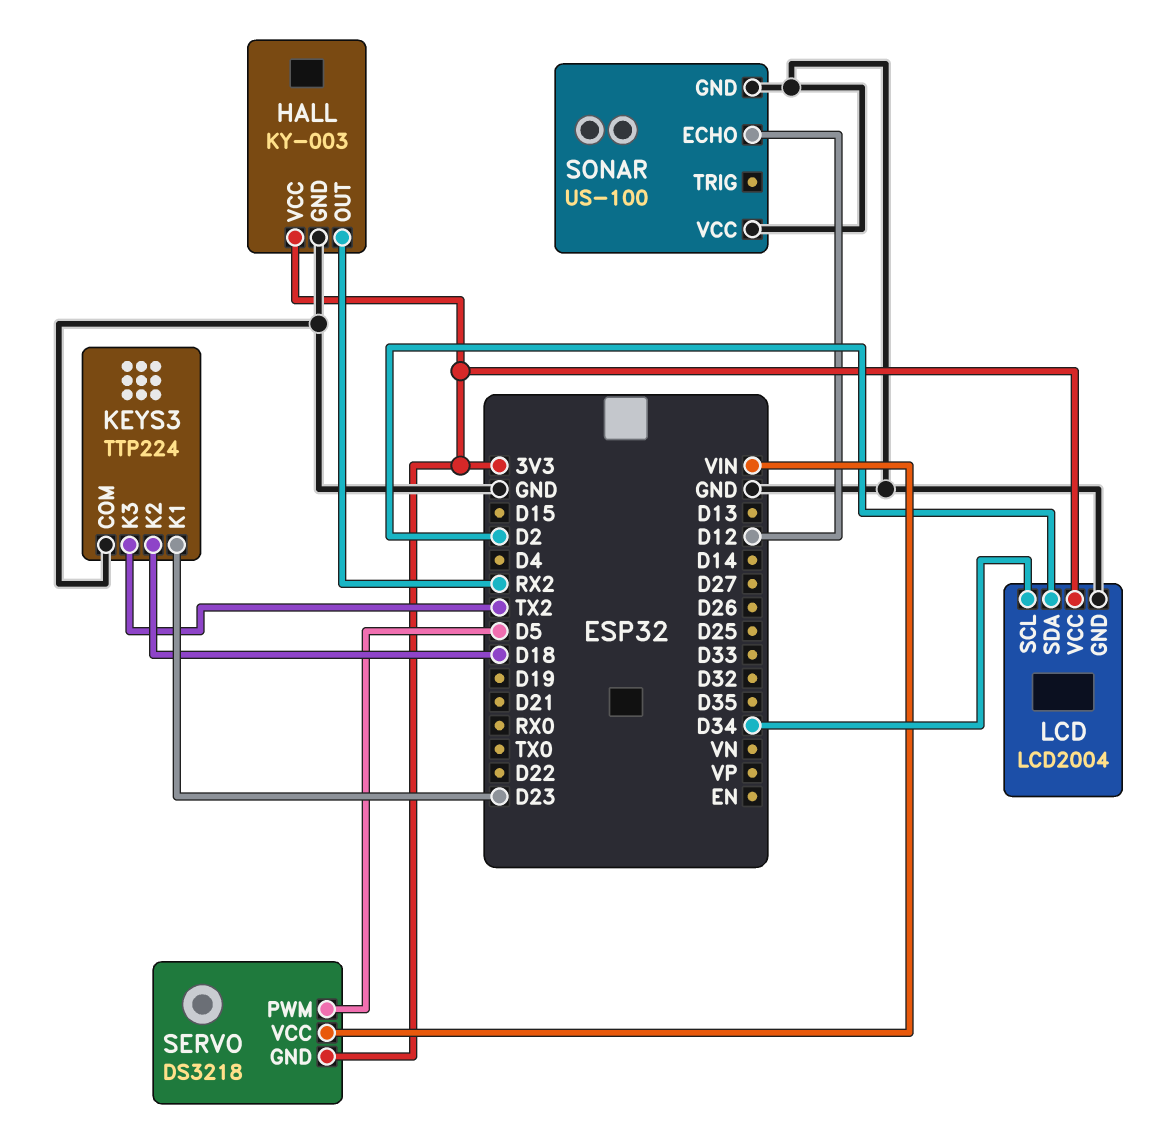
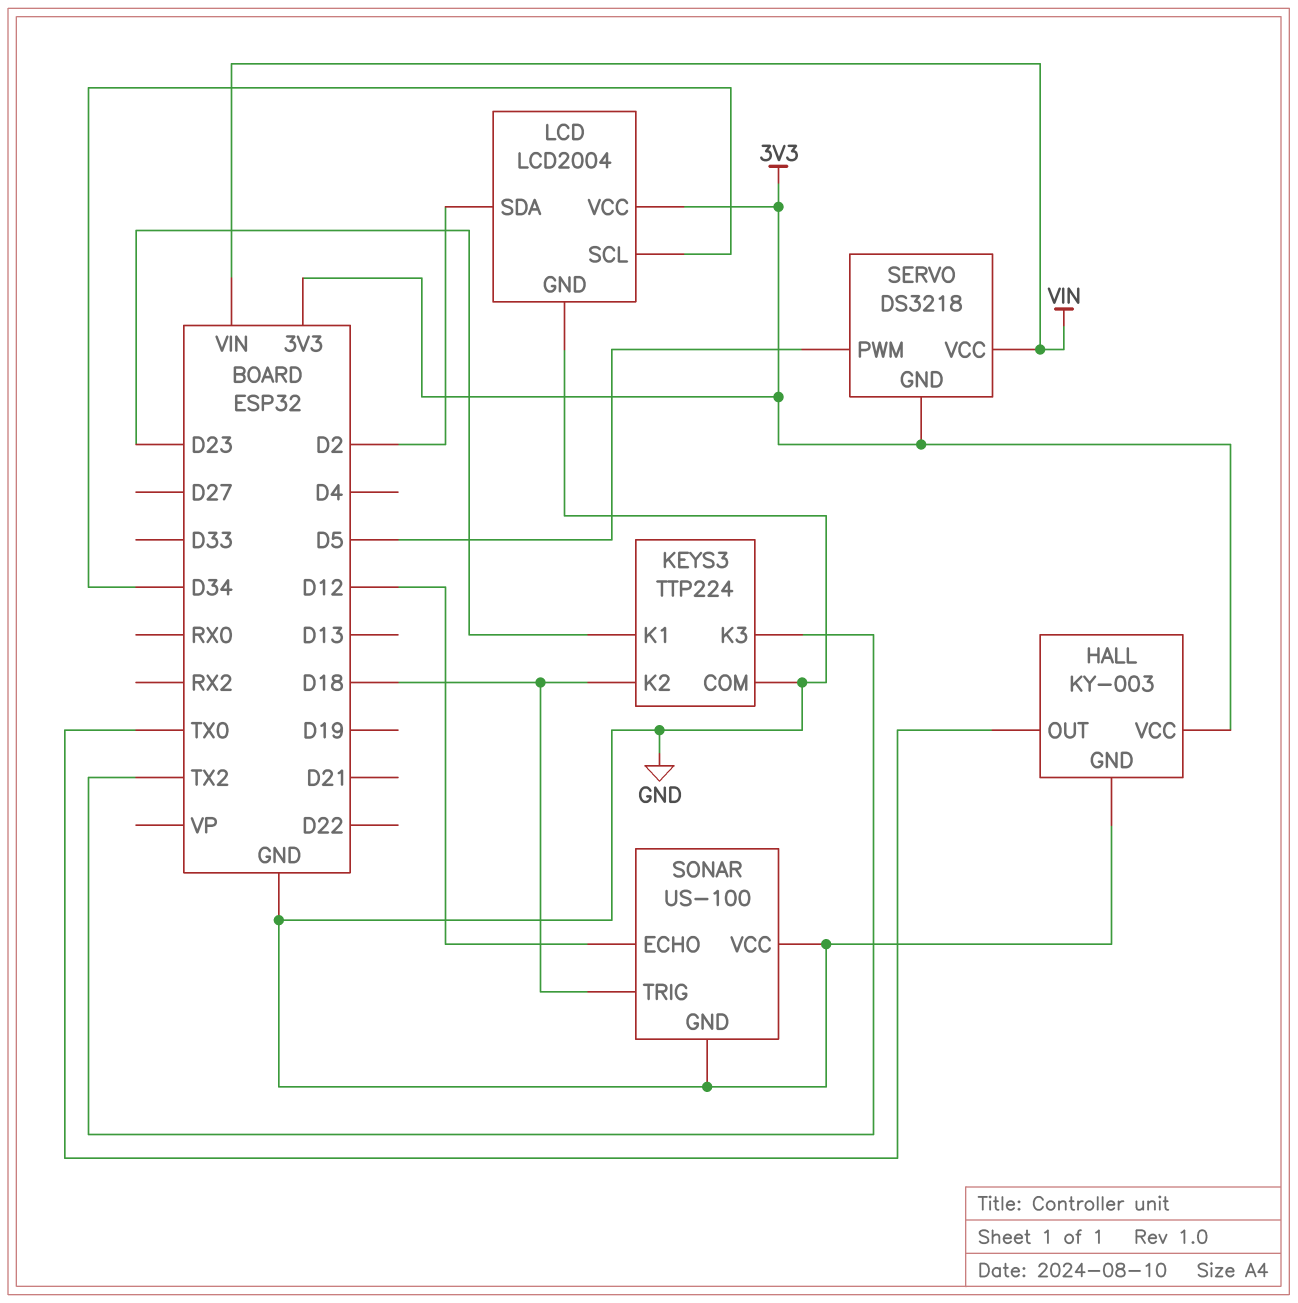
HALL pin OUT: RX2 -> TX0
SONAR pin TRIG: none -> D18

